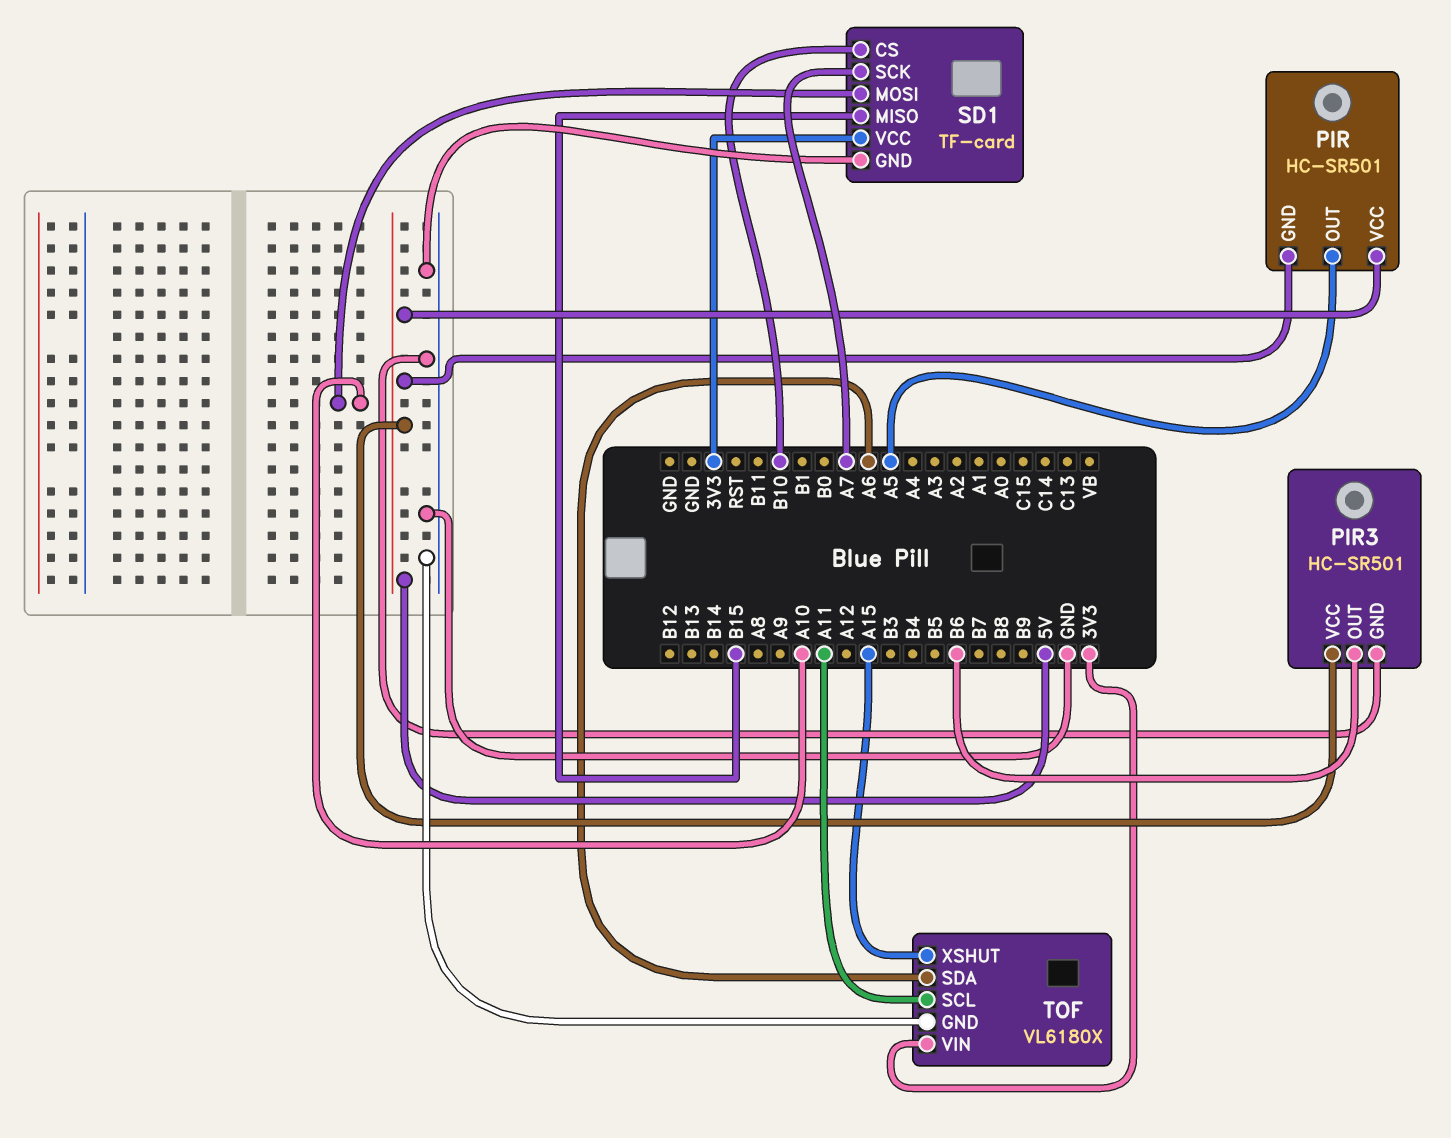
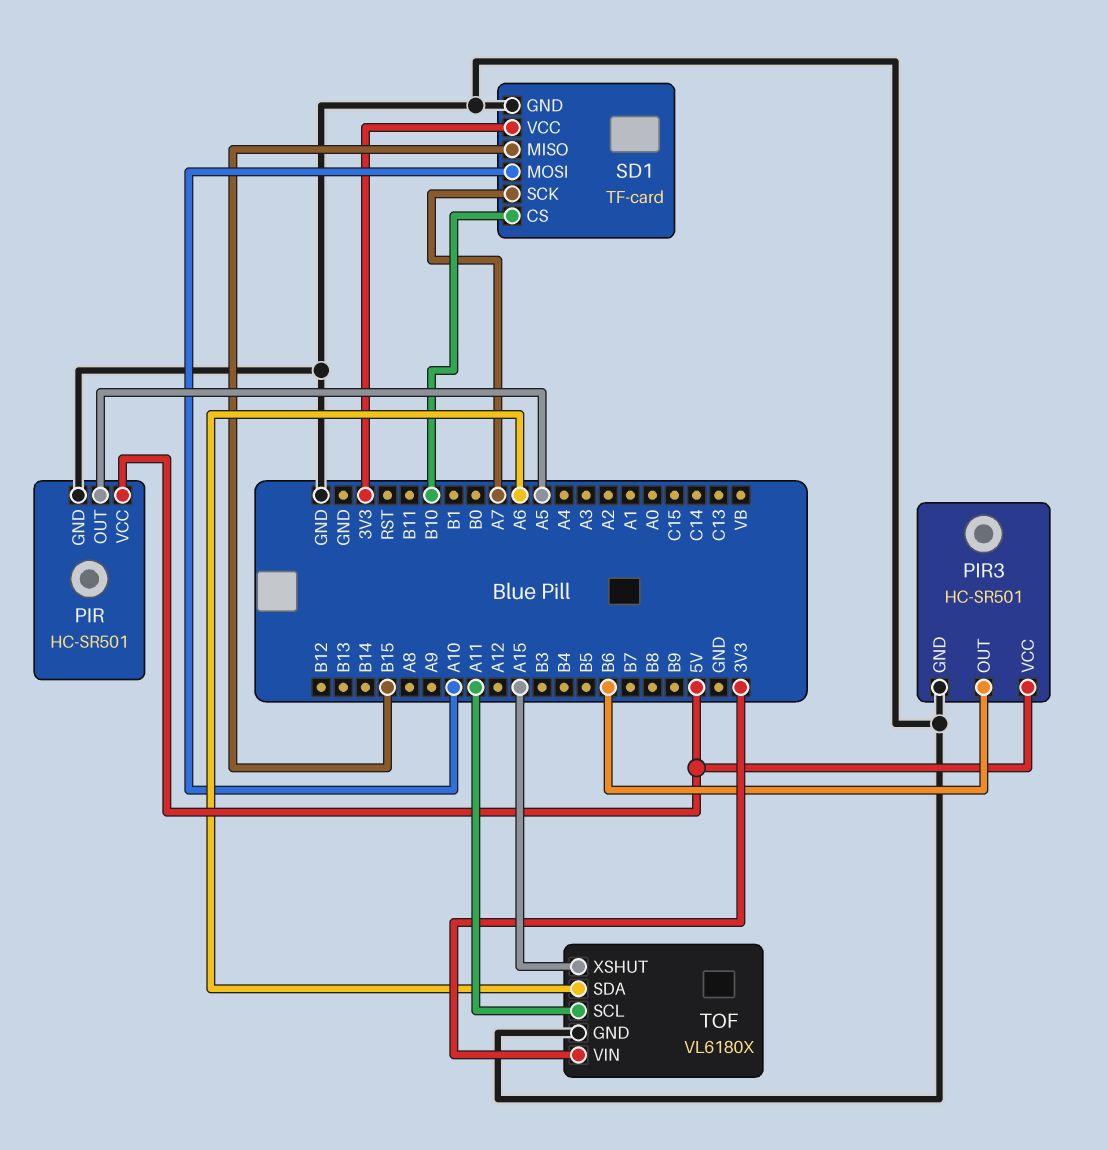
PIR pin GND: 5V -> GND

